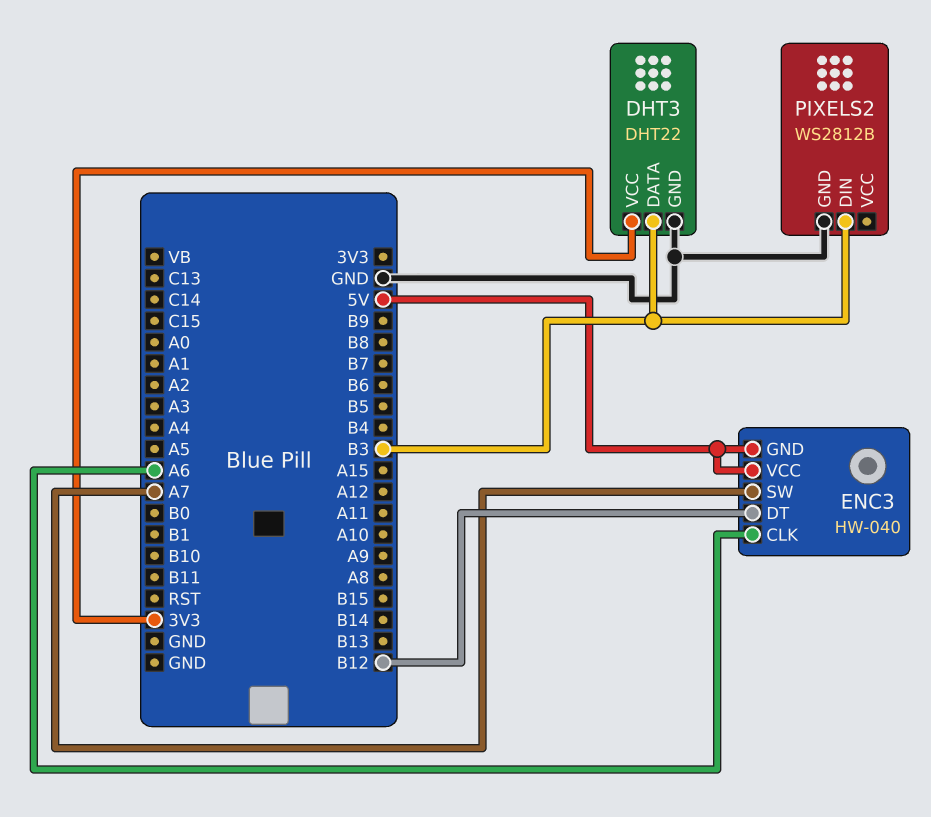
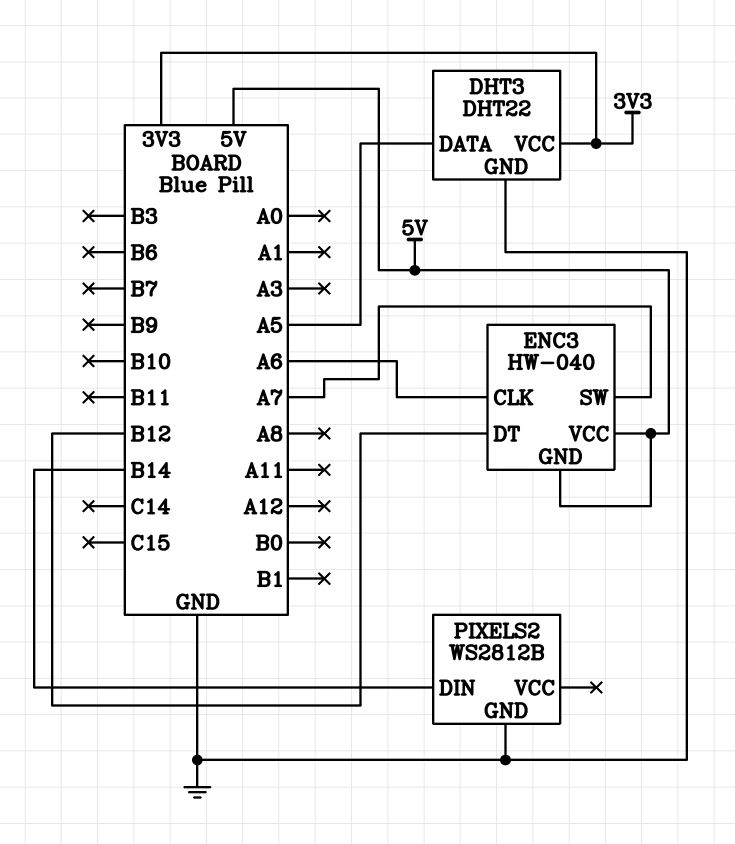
DHT3 pin DATA: B3 -> A5
PIXELS2 pin DIN: B3 -> B14

